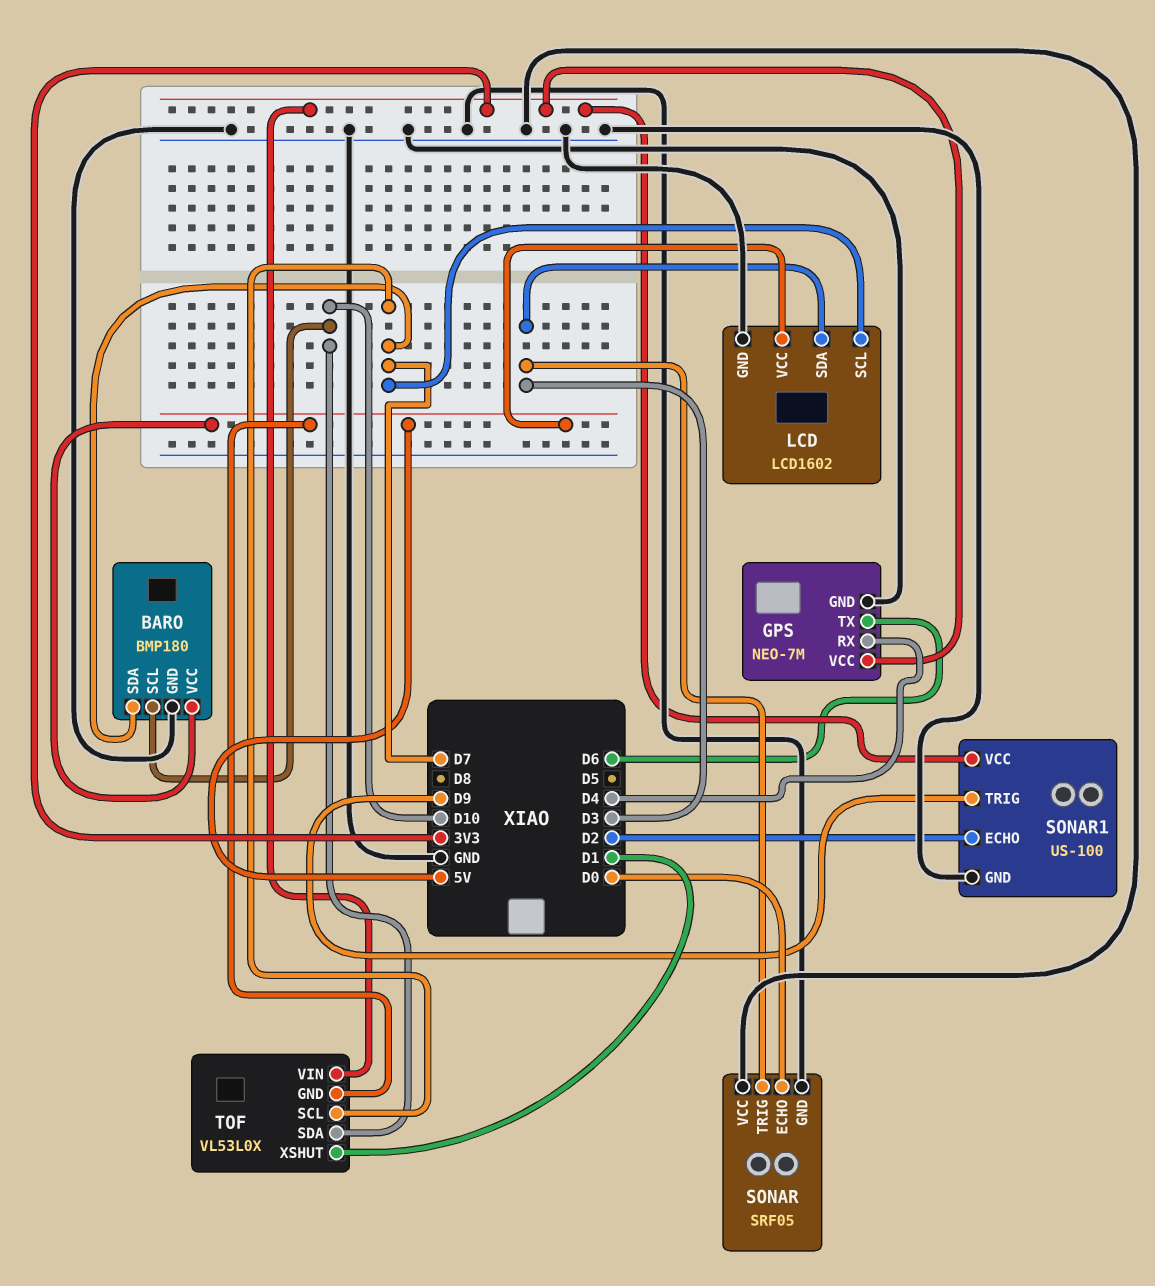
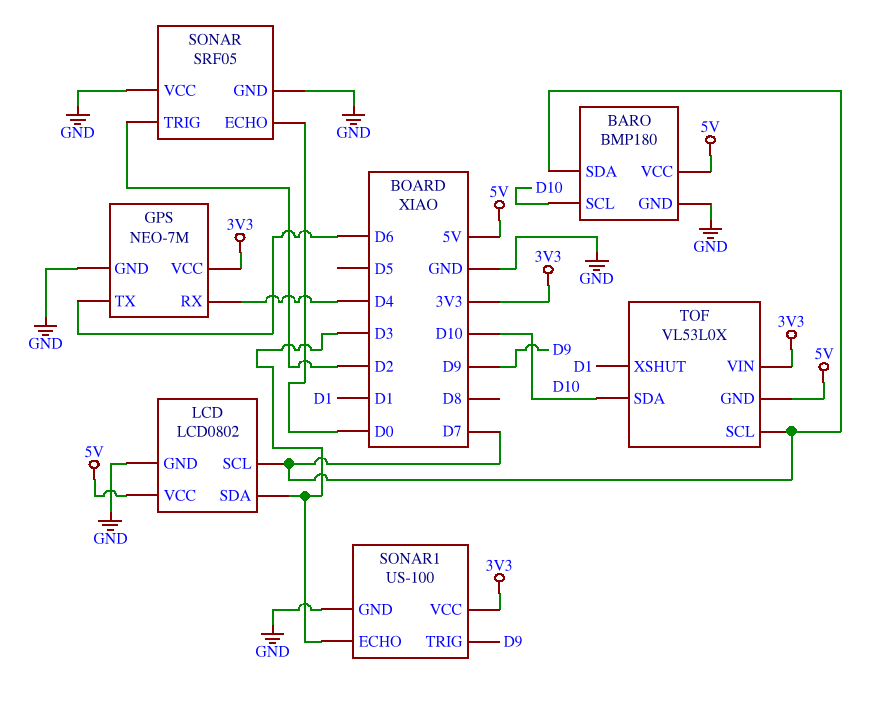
LCD: LCD1602 -> LCD0802
SONAR pin TRIG: D3 -> D2
SONAR1 pin ECHO: D2 -> D3

